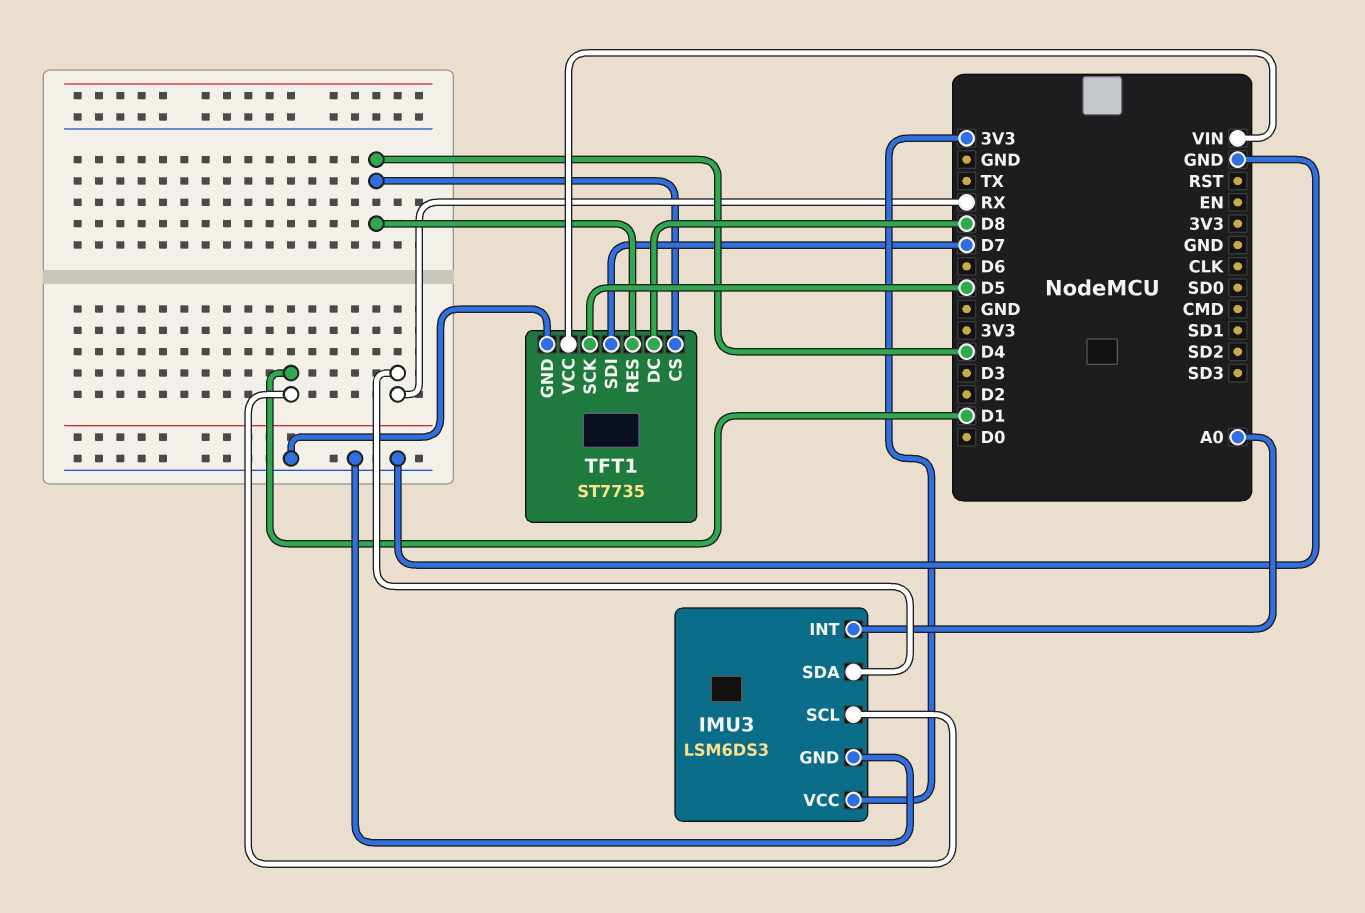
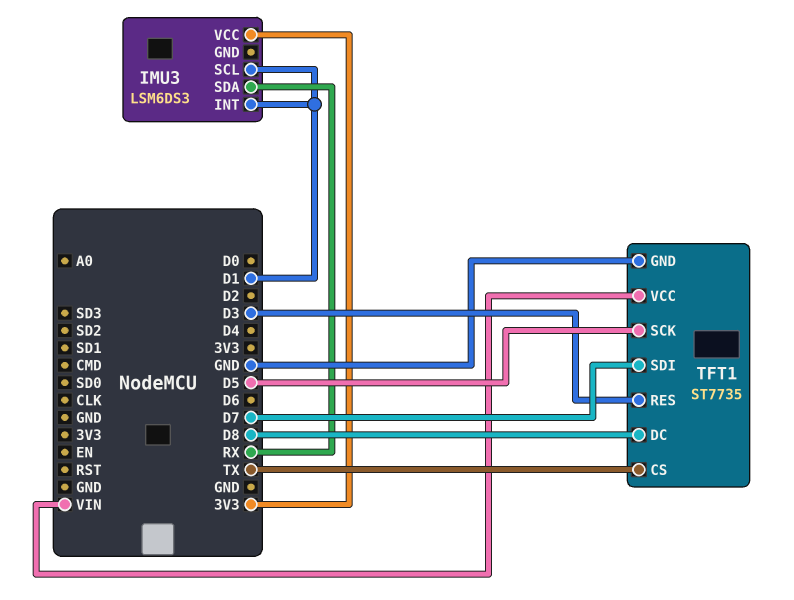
IMU3 pin GND: GND -> none
IMU3 pin INT: A0 -> D1
TFT1 pin CS: D4 -> TX
TFT1 pin RES: D4 -> D3

